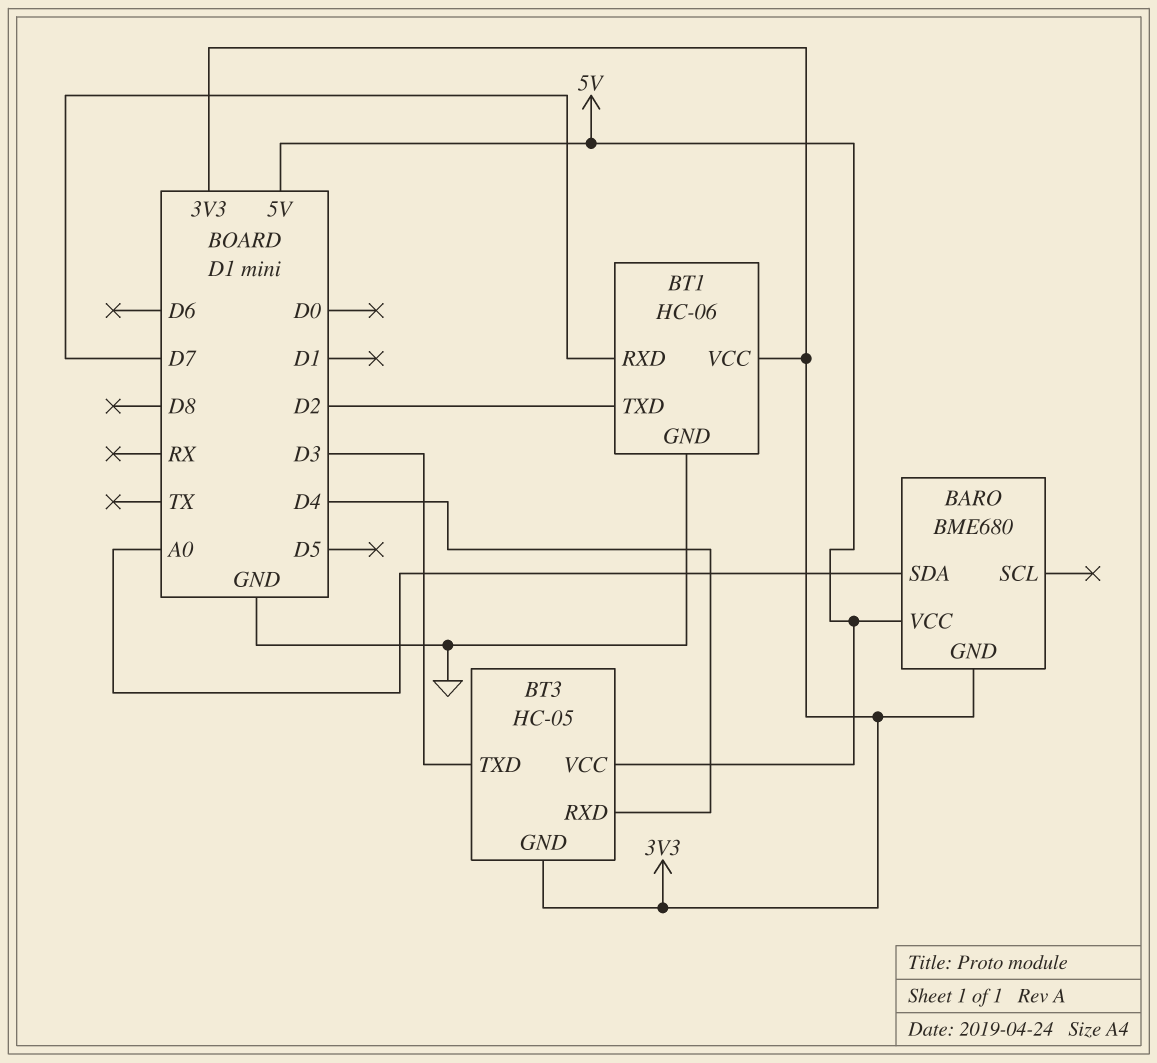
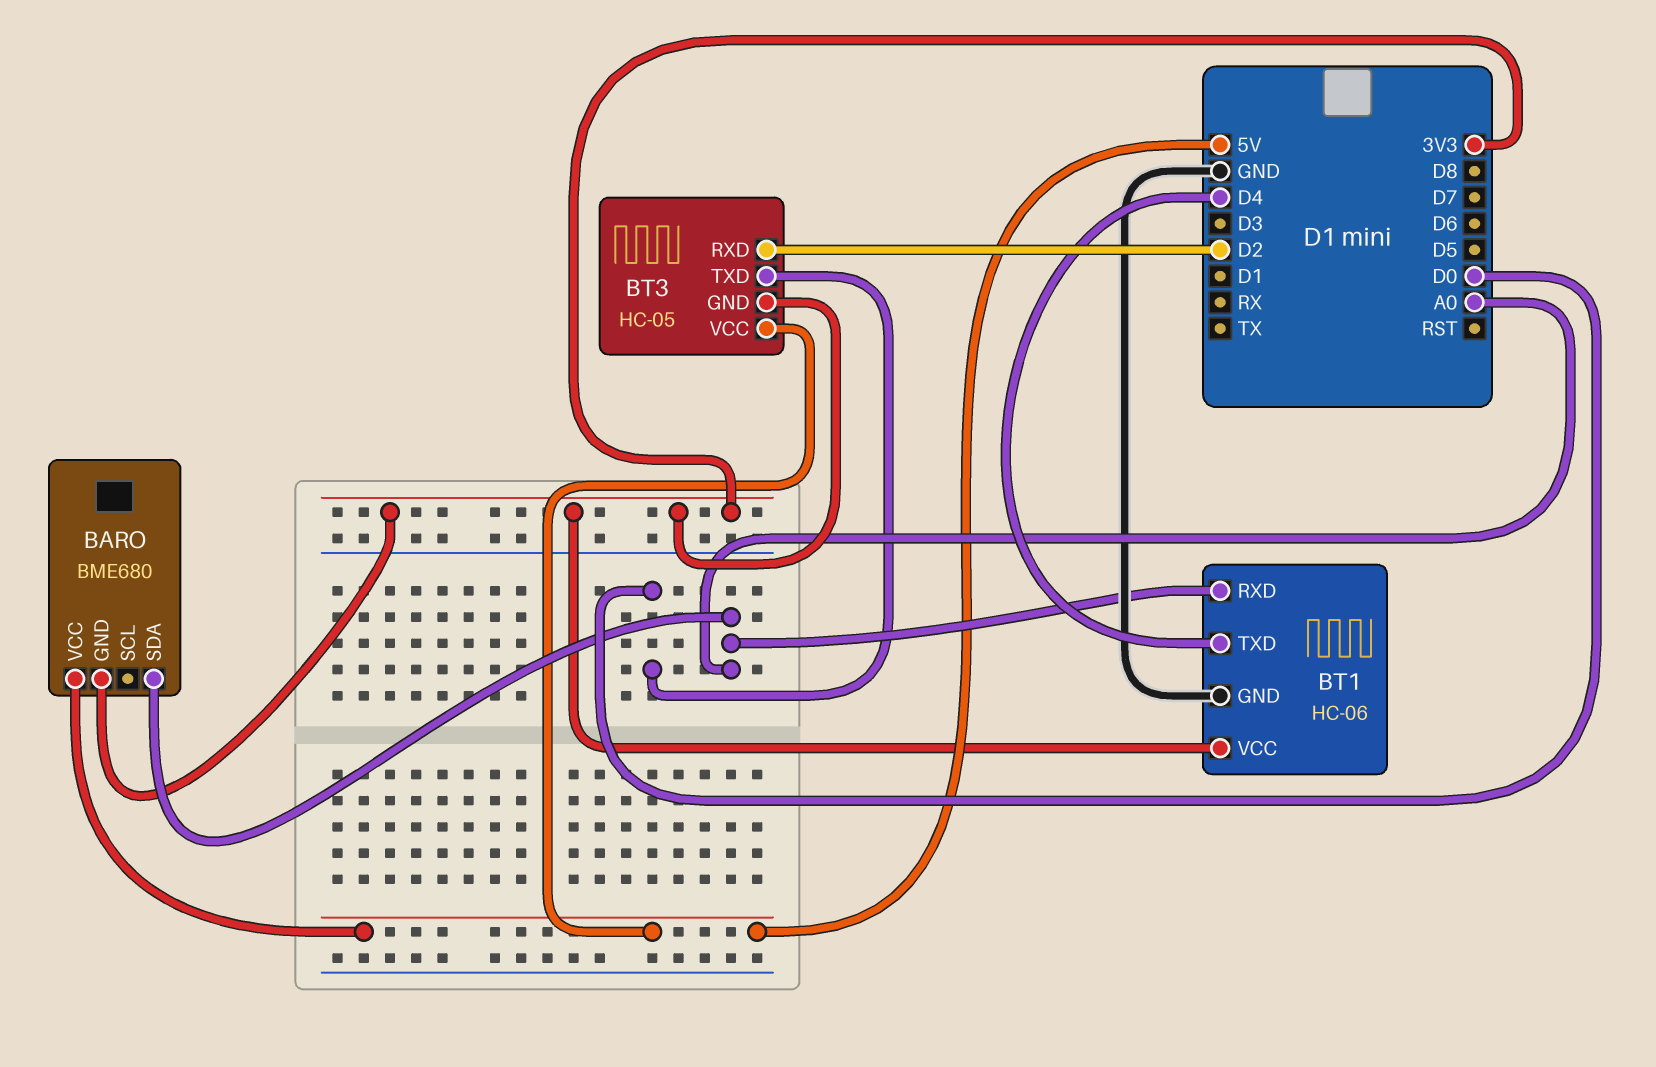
BT1 pin RXD: D7 -> A0
BT1 pin TXD: D2 -> D4
BT3 pin RXD: D4 -> D2
BT3 pin TXD: D3 -> D0

